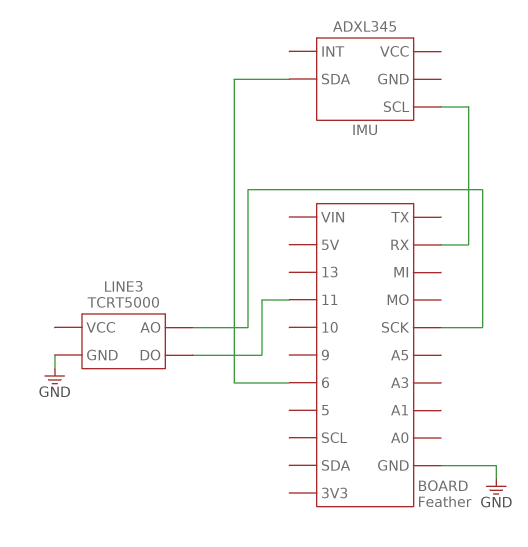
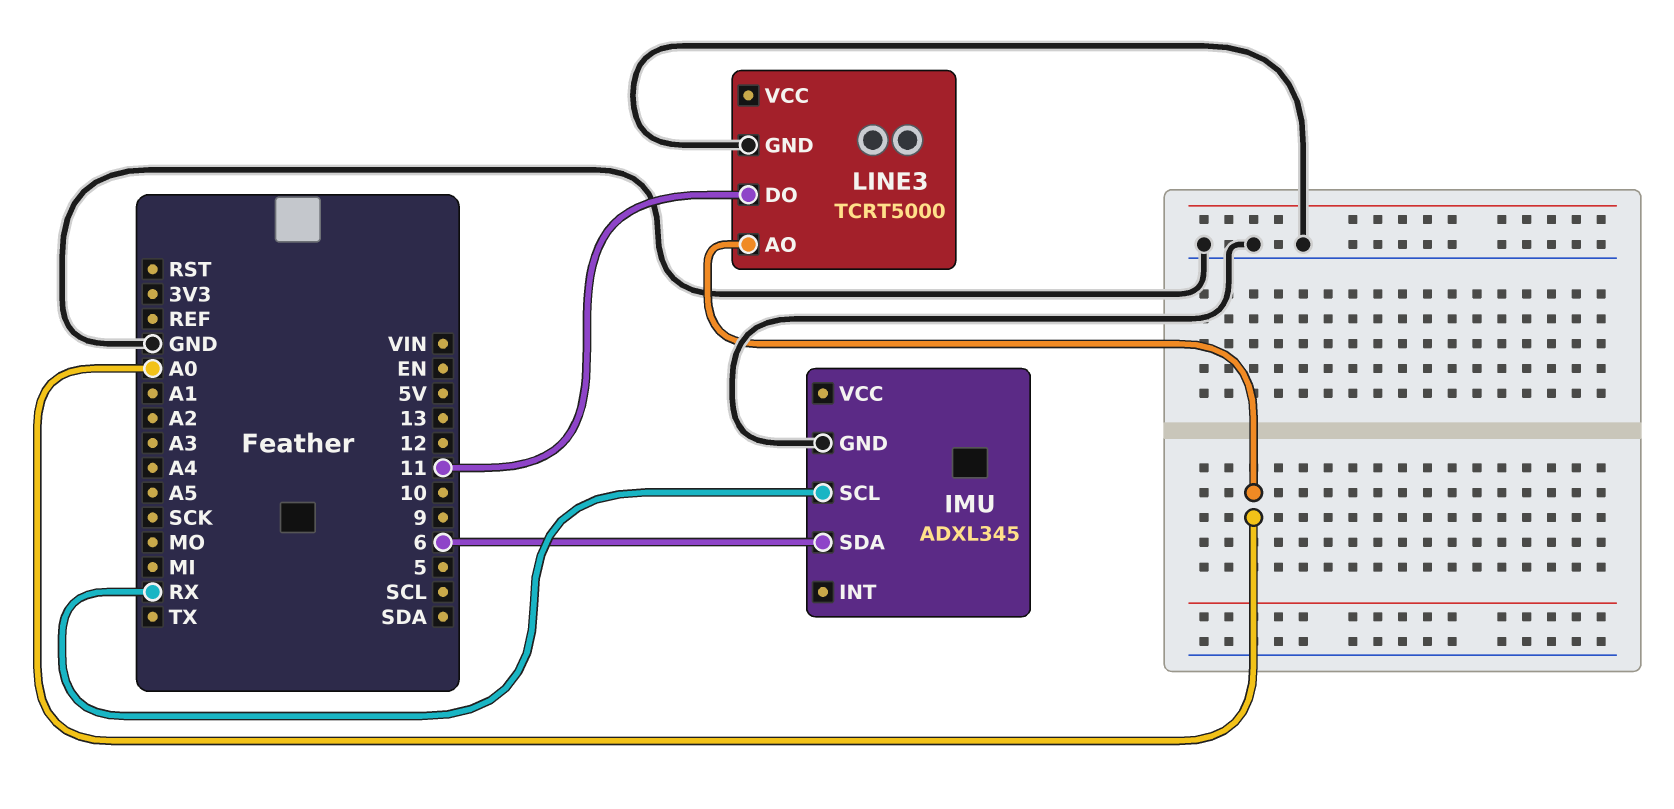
IMU pin GND: none -> GND
LINE3 pin AO: SCK -> A0

